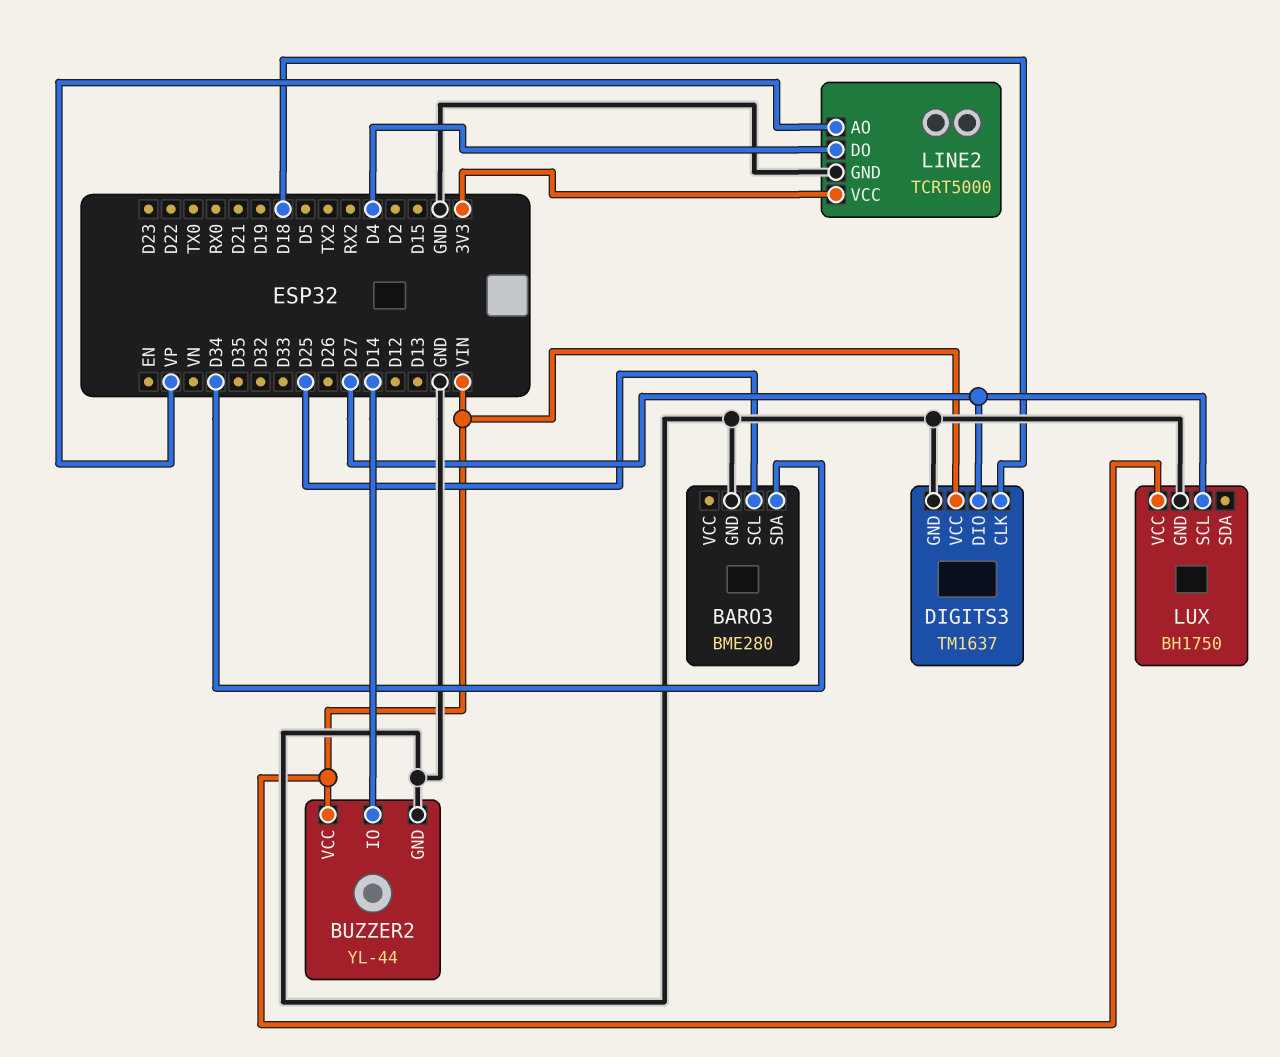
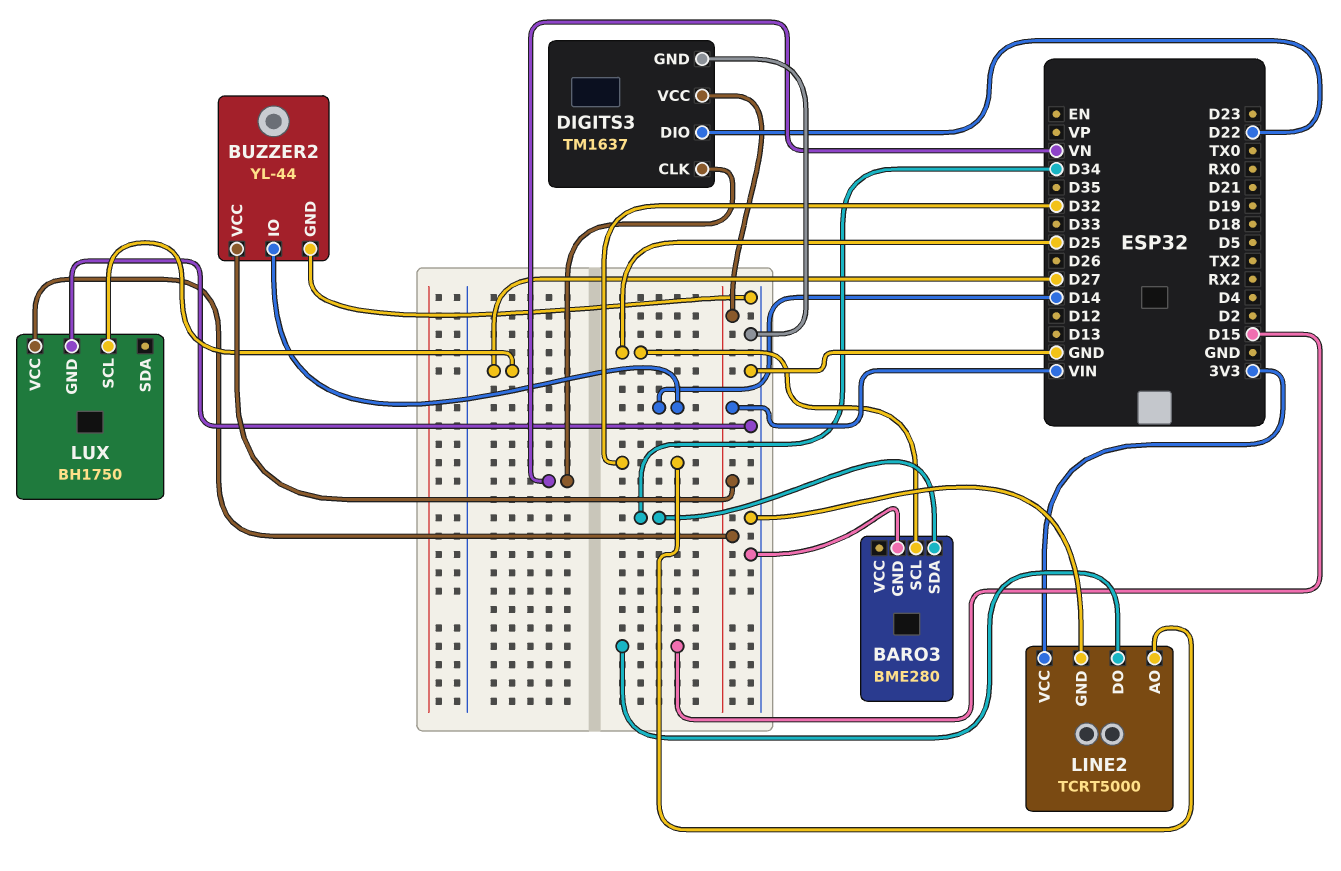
DIGITS3 pin CLK: D18 -> VN
DIGITS3 pin DIO: D27 -> D22
LINE2 pin AO: VP -> D32
LINE2 pin DO: D4 -> D15

